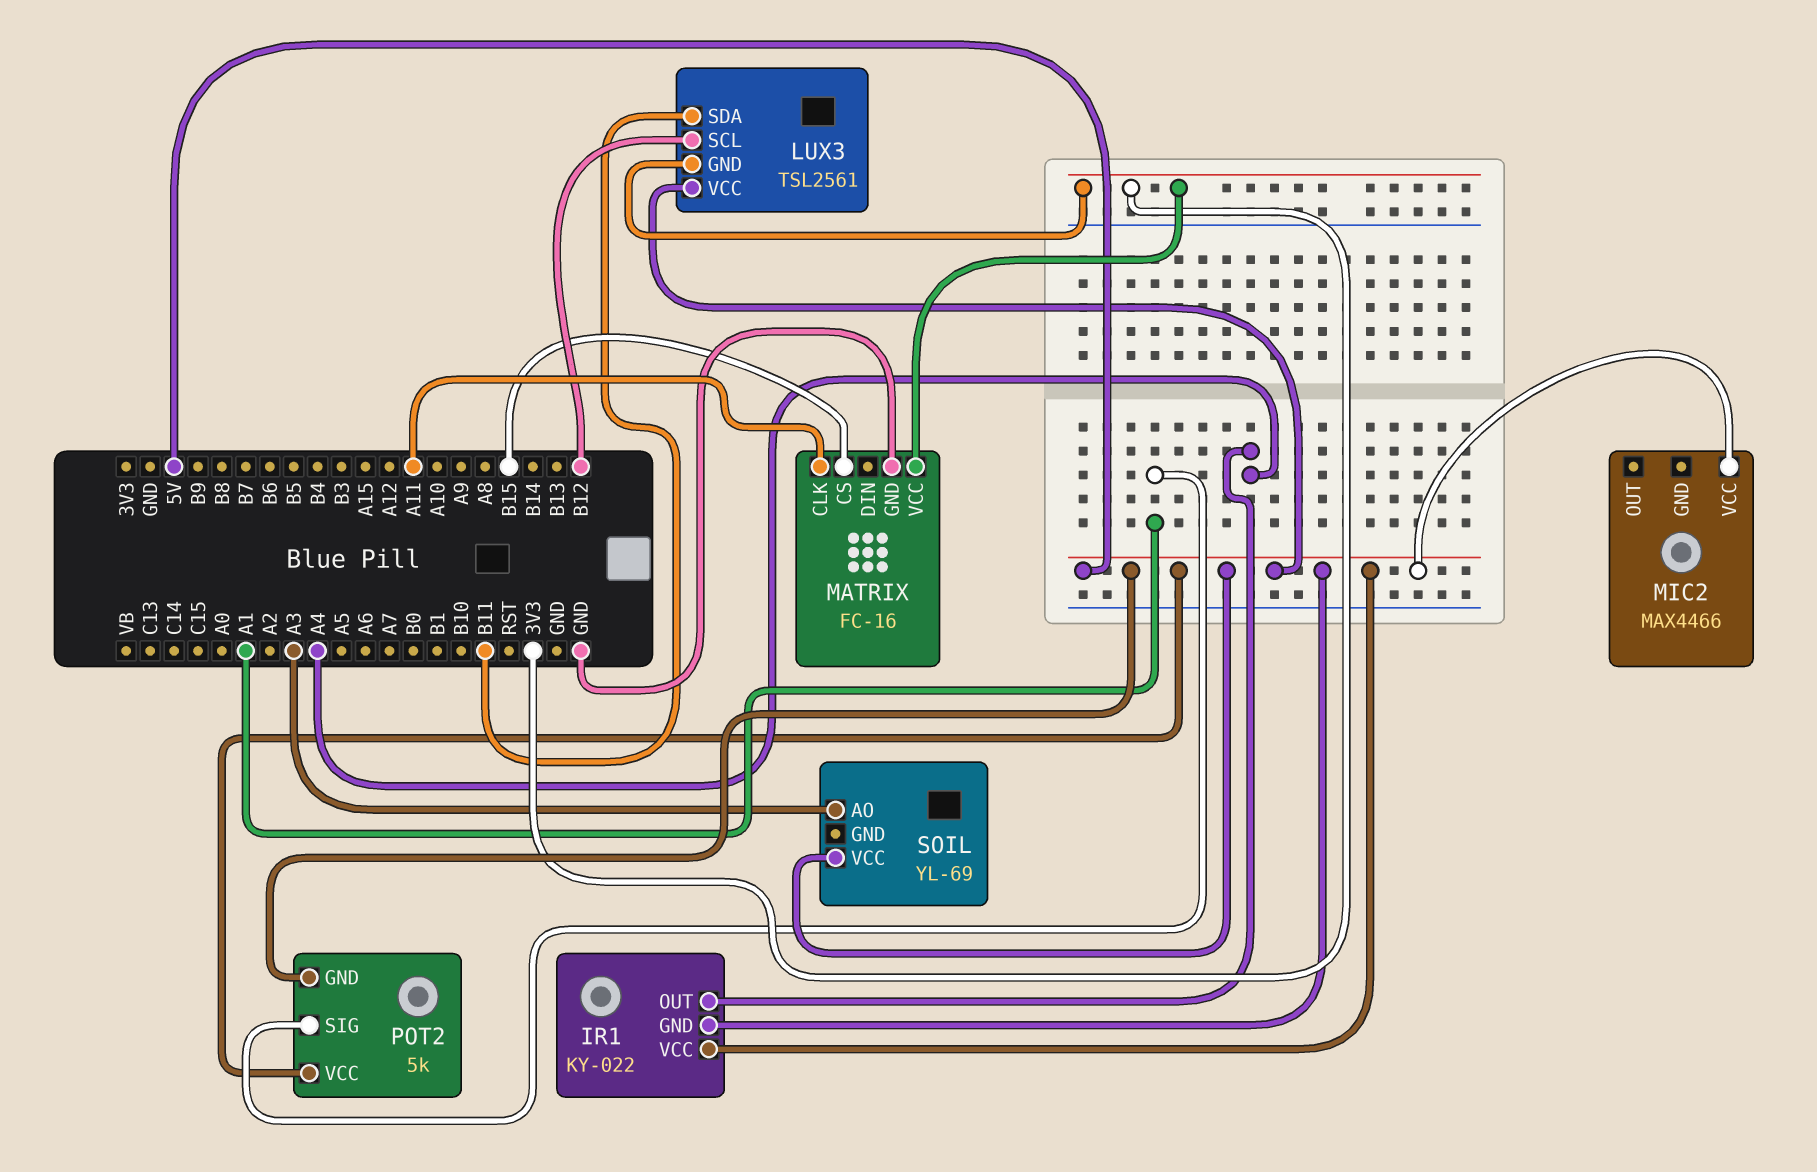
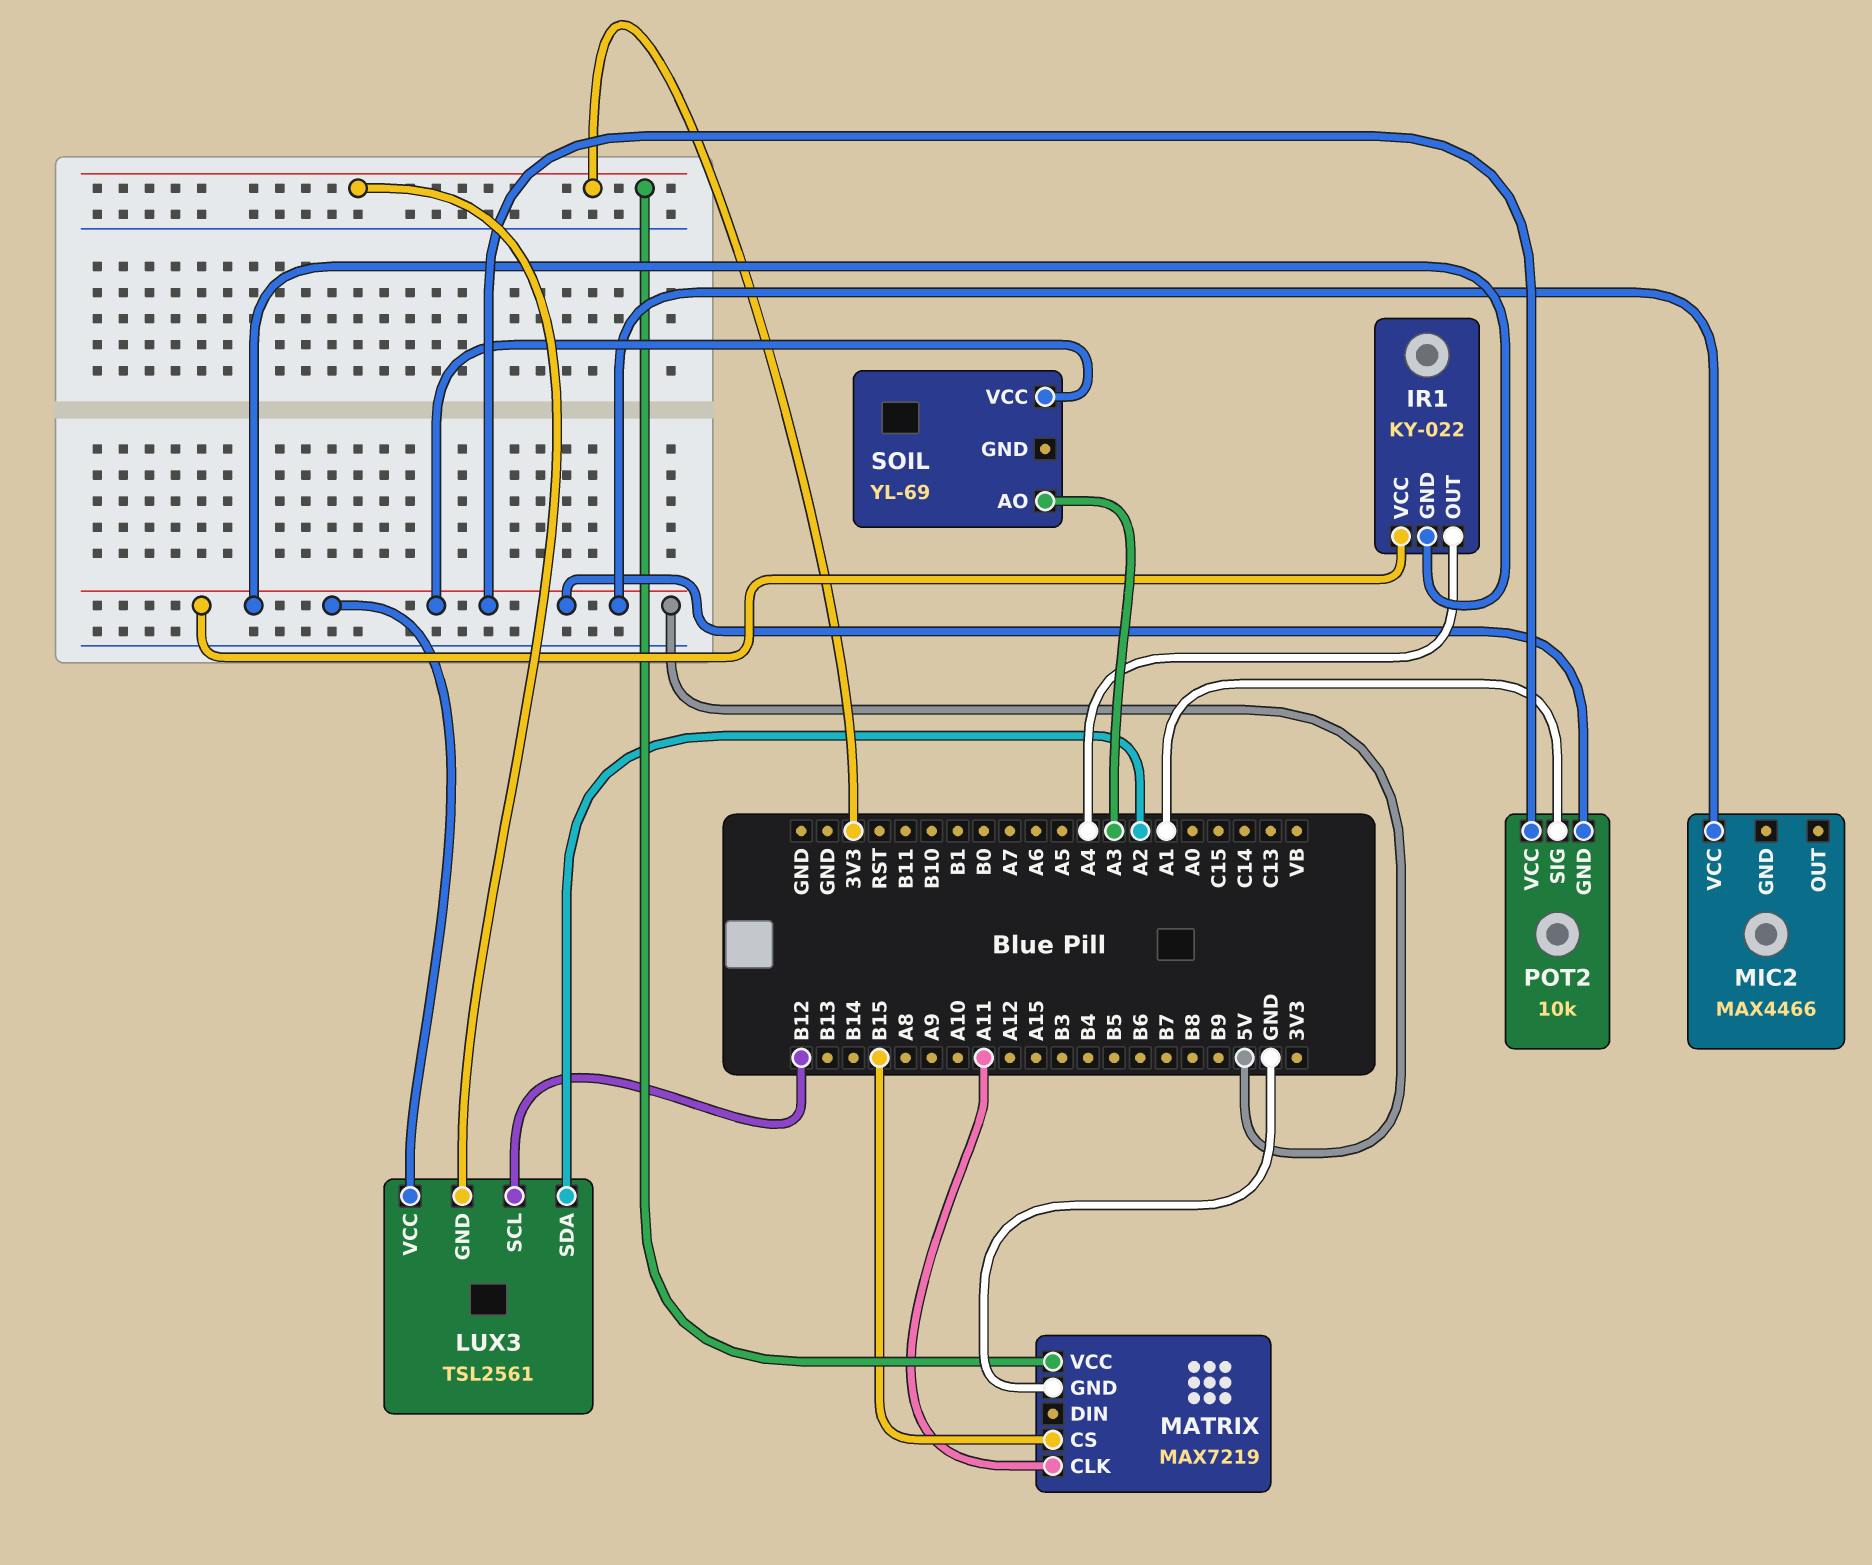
LUX3 pin SDA: B11 -> A2
MATRIX: FC-16 -> MAX7219
POT2: 5k -> 10k

